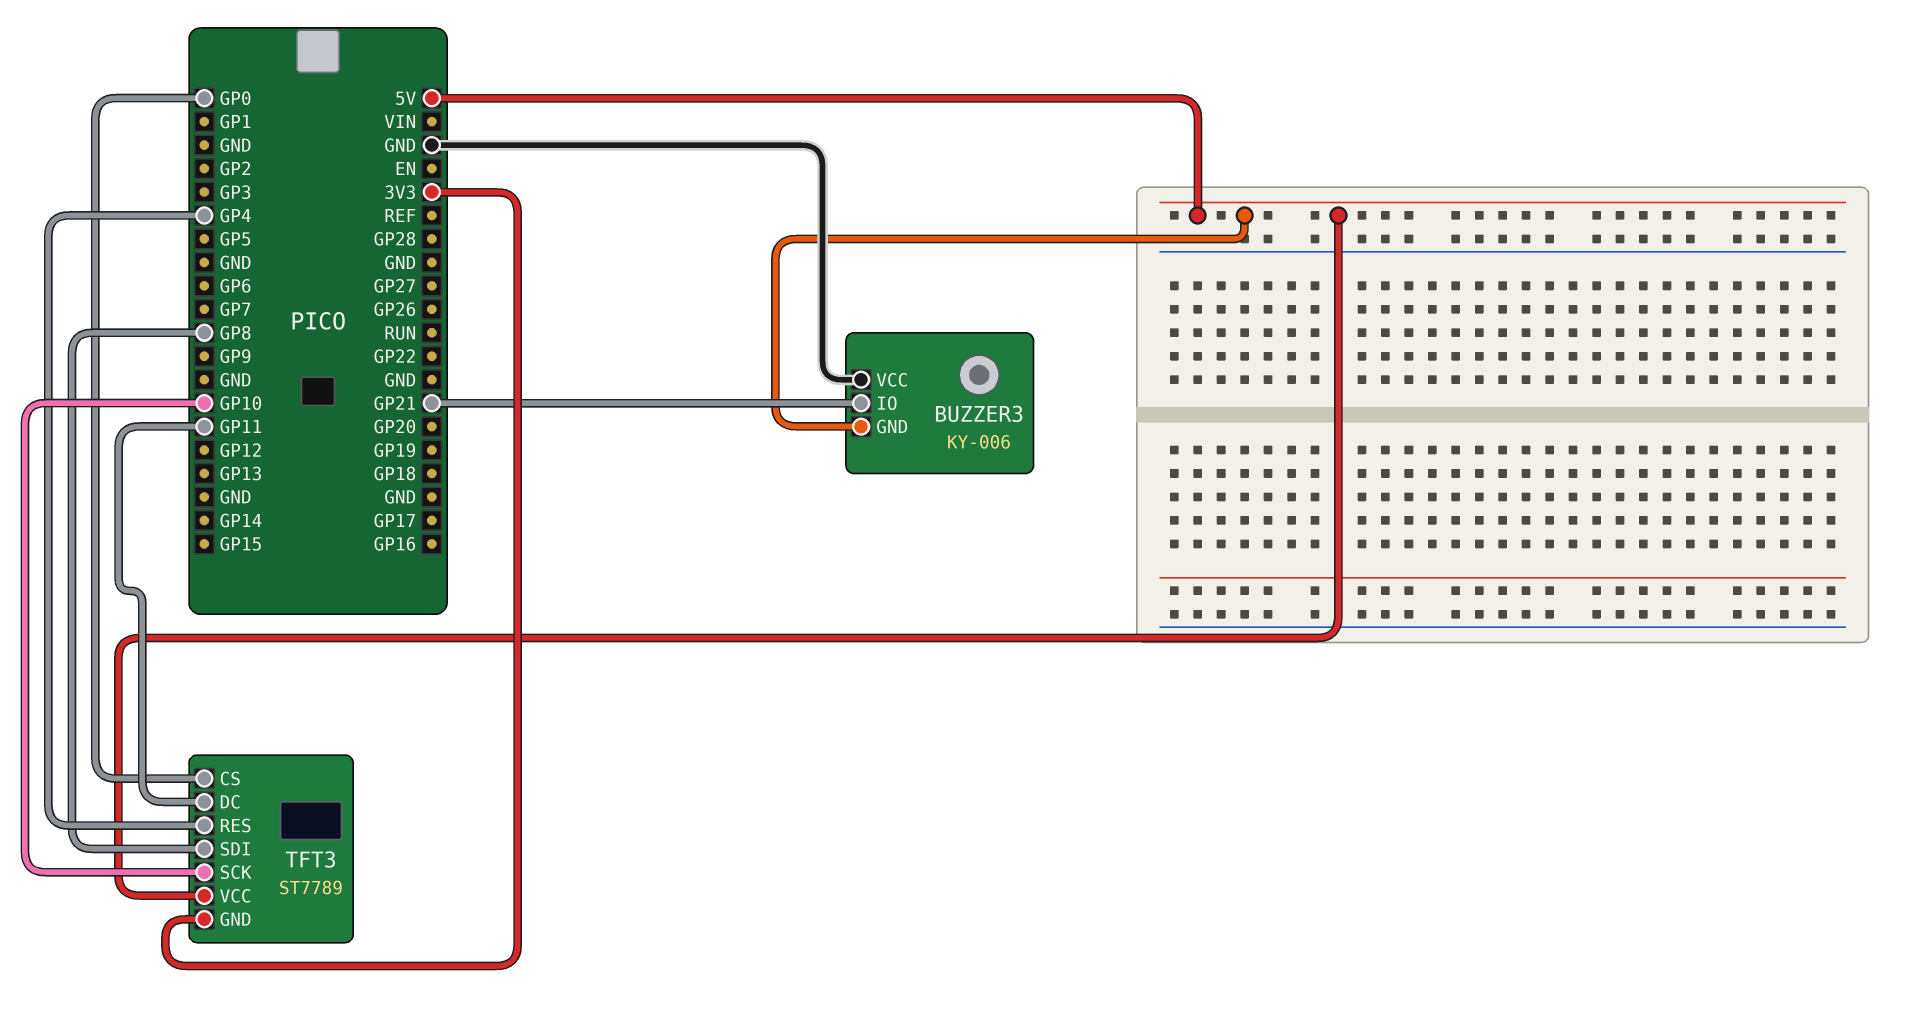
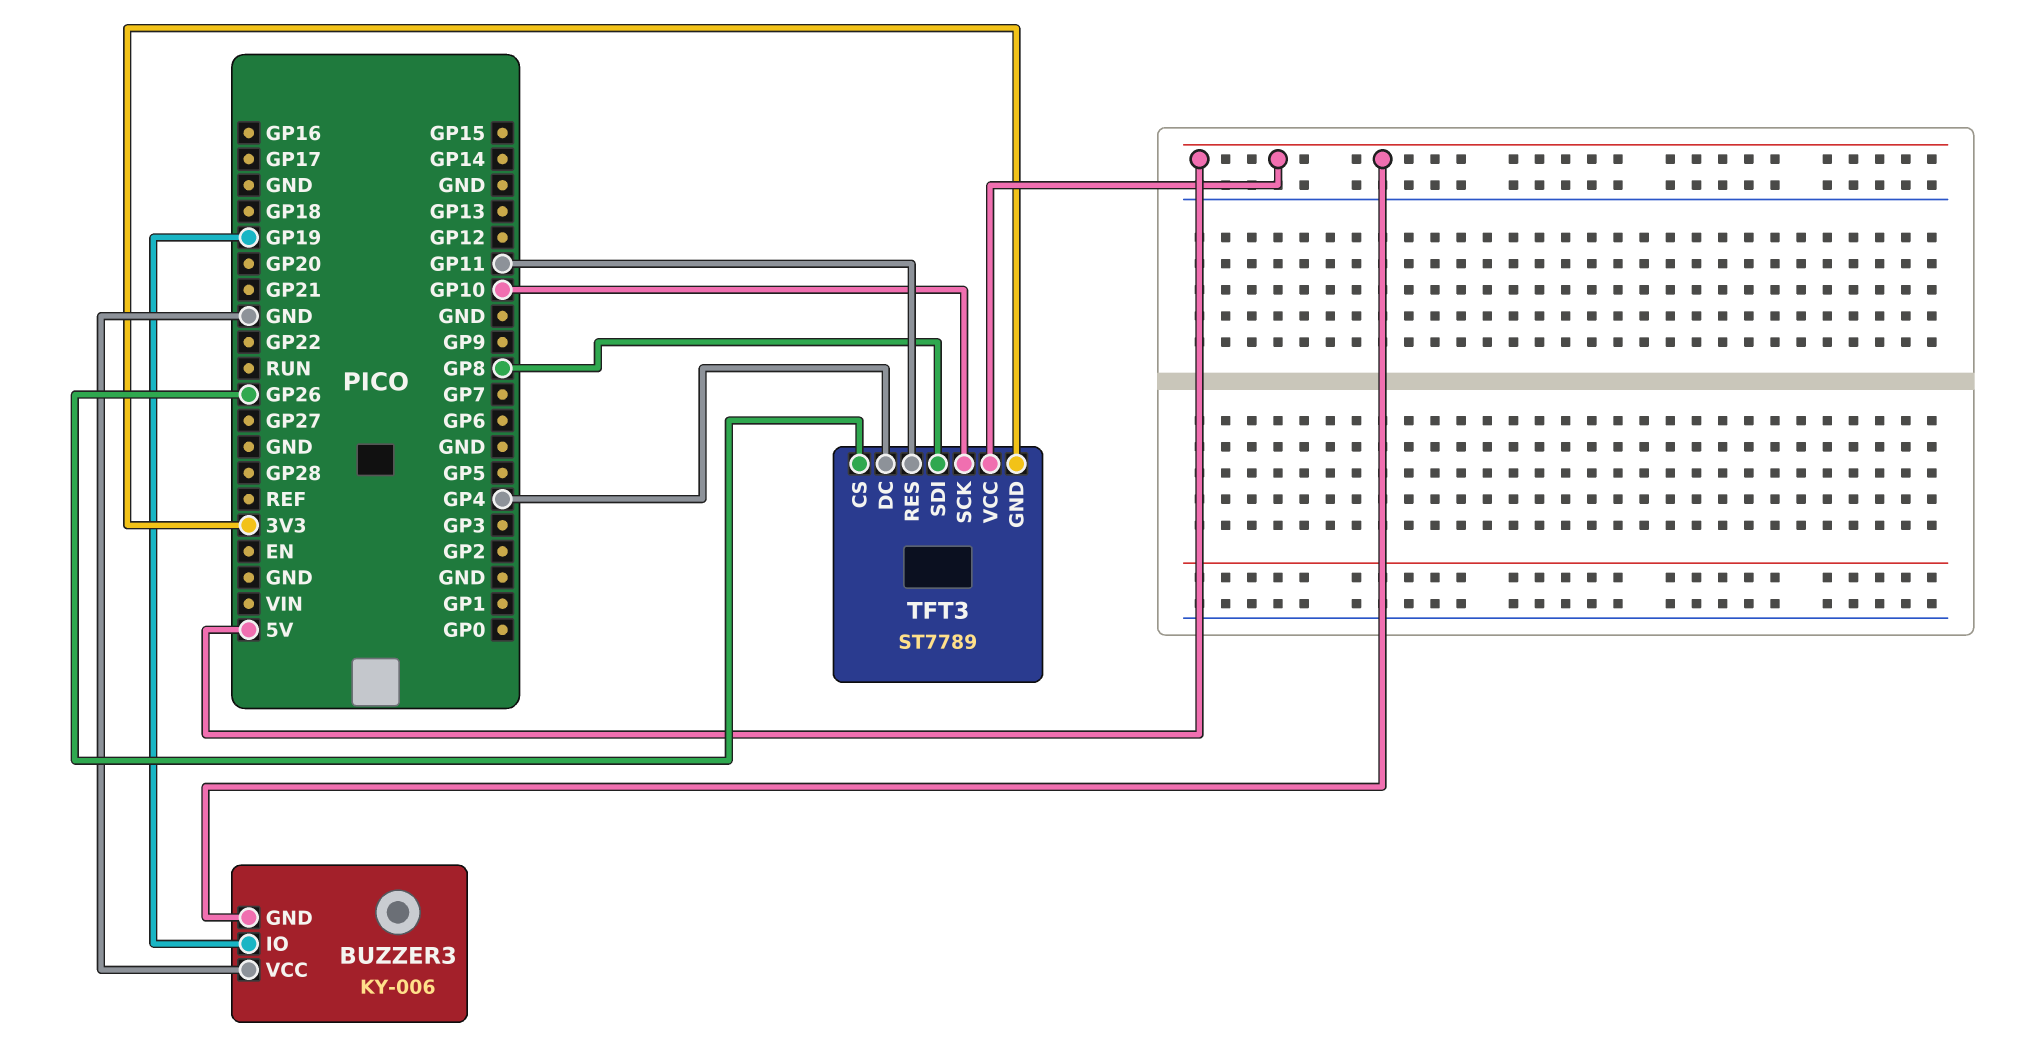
BUZZER3 pin IO: GP21 -> GP19
TFT3 pin CS: GP0 -> GP26
TFT3 pin DC: GP11 -> GP4
TFT3 pin RES: GP4 -> GP11

